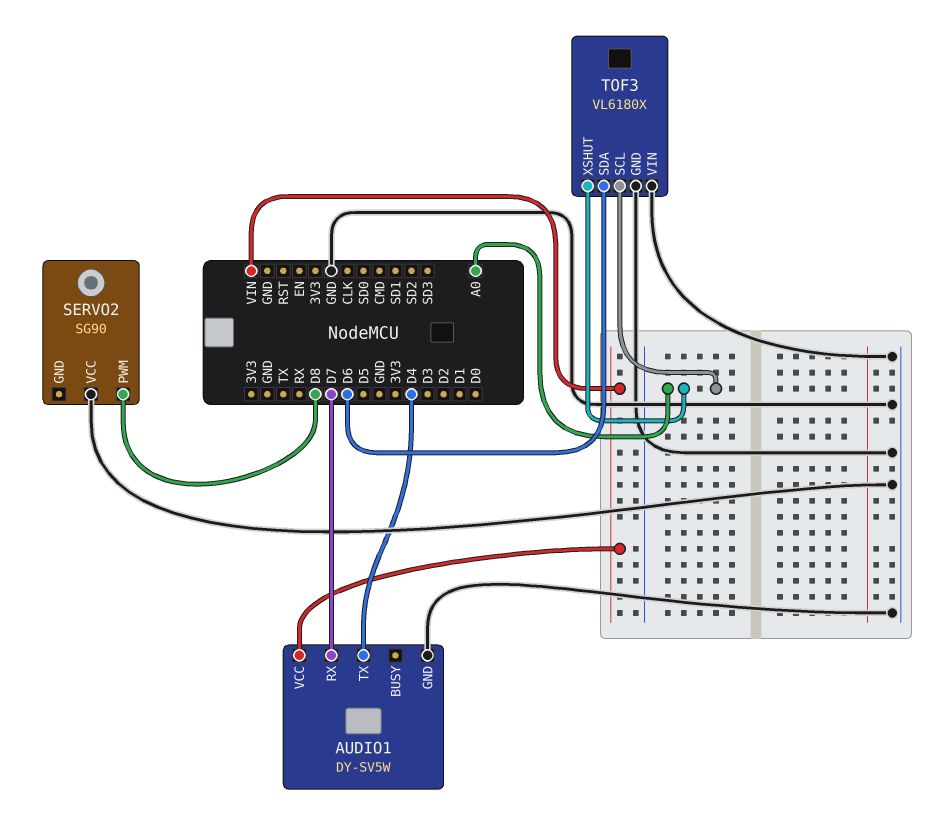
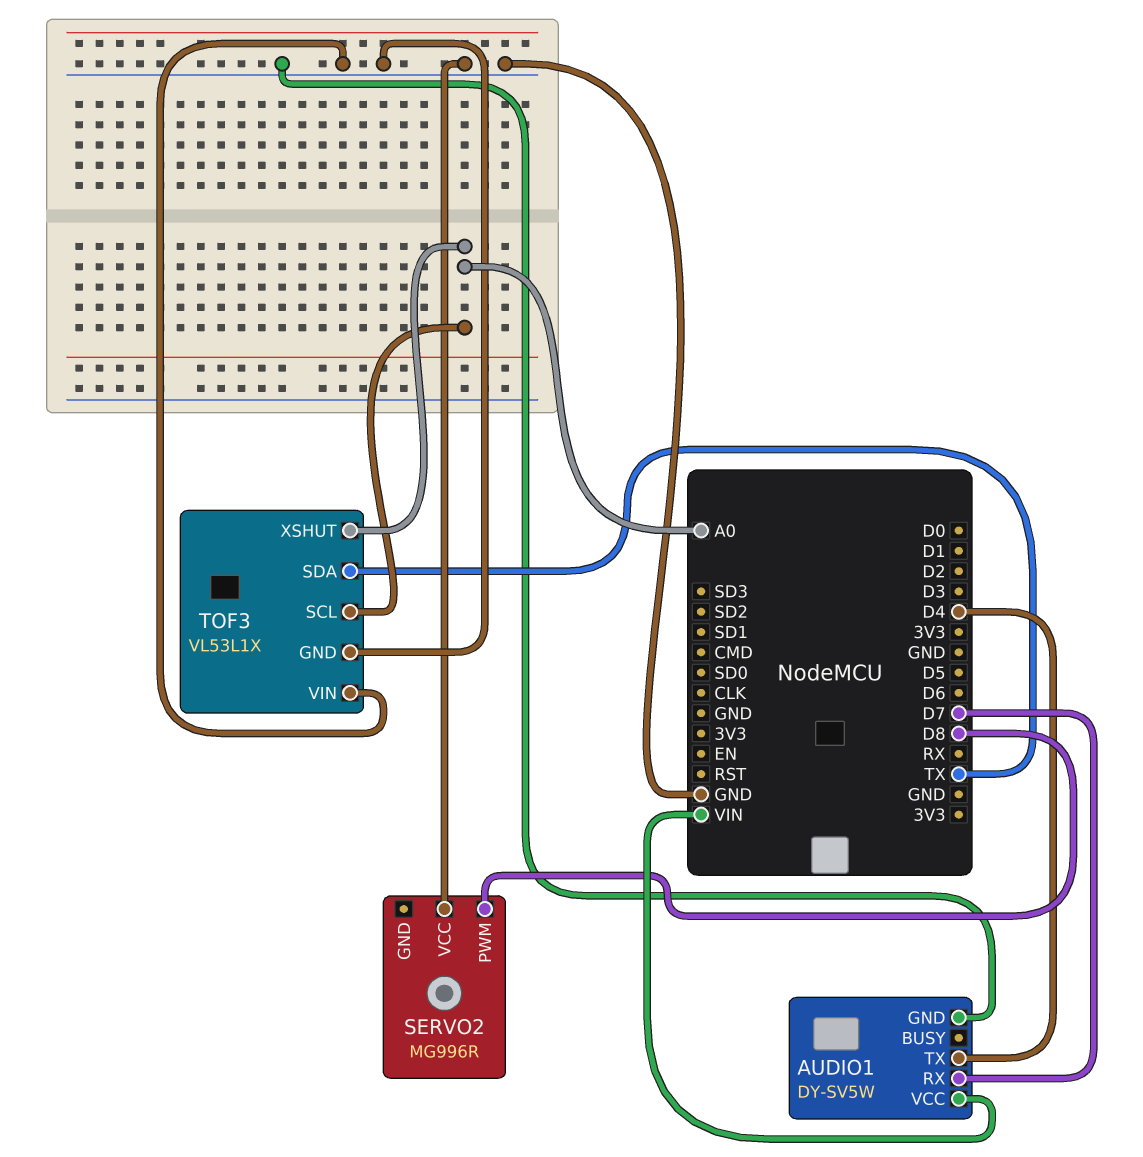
SERVO2: SG90 -> MG996R
TOF3: VL6180X -> VL53L1X
TOF3 pin SDA: D6 -> TX

